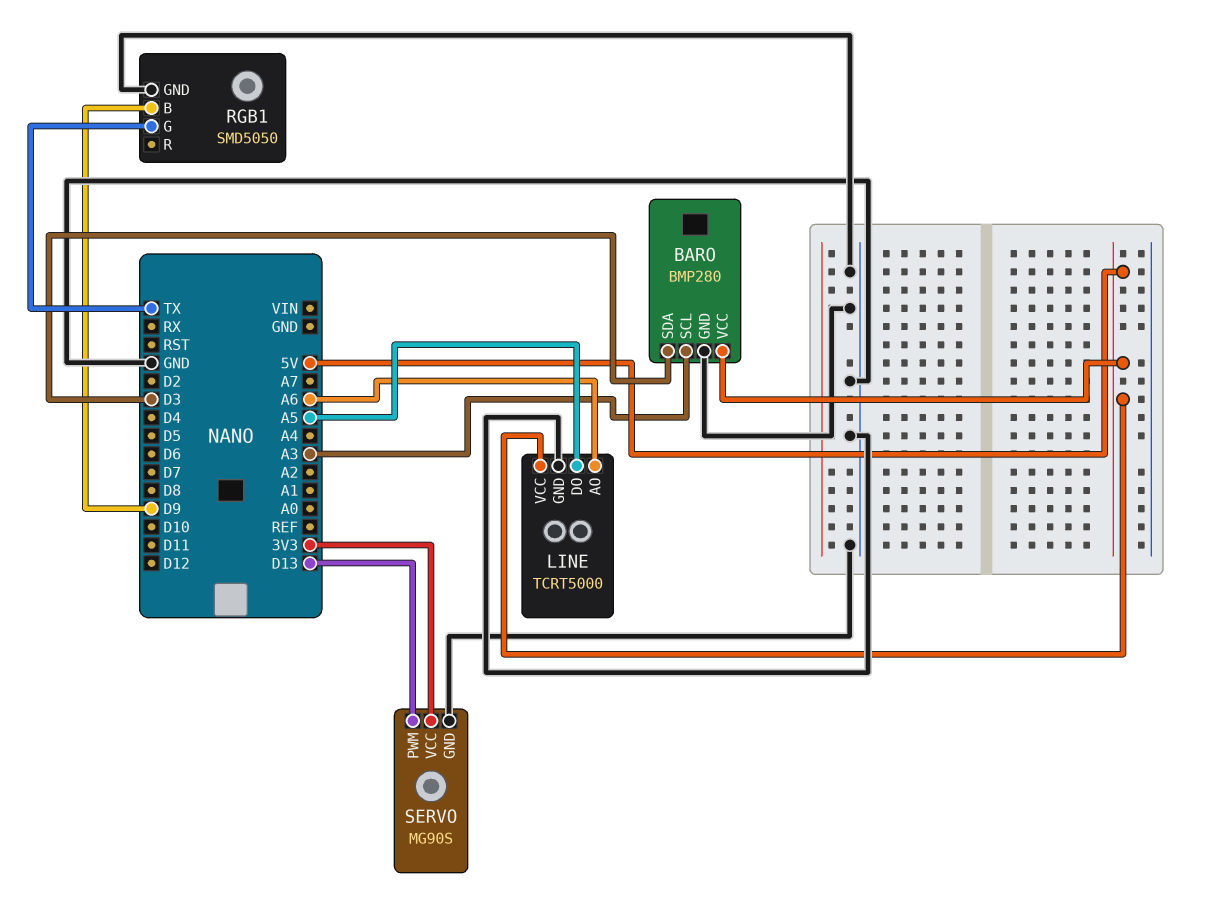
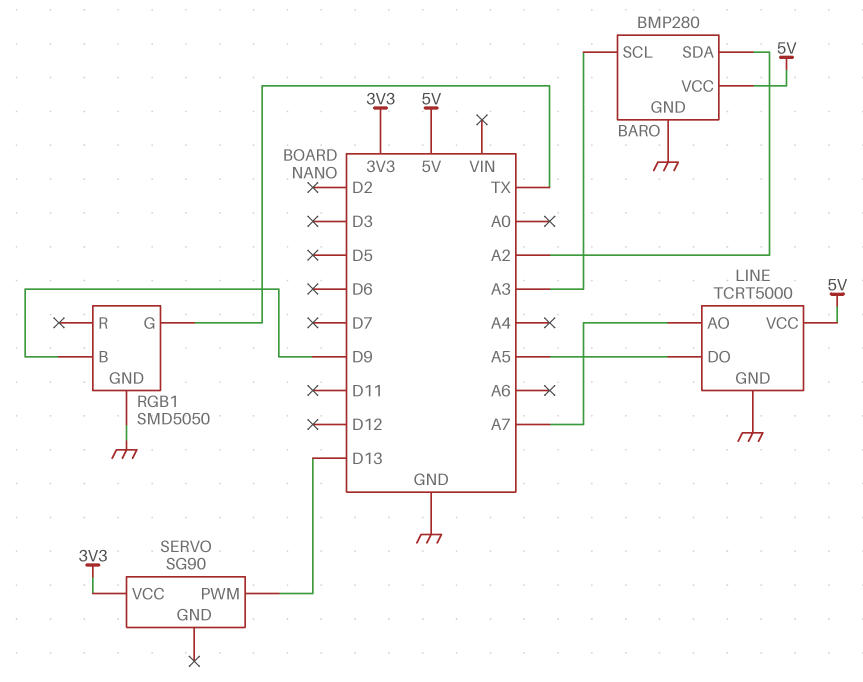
BARO pin SDA: D3 -> A2
LINE pin AO: A6 -> A7
SERVO: MG90S -> SG90
SERVO pin GND: GND -> none

